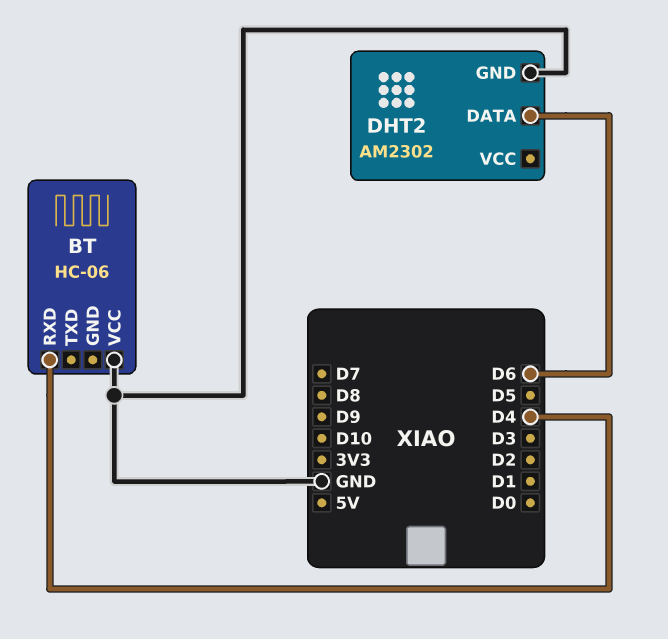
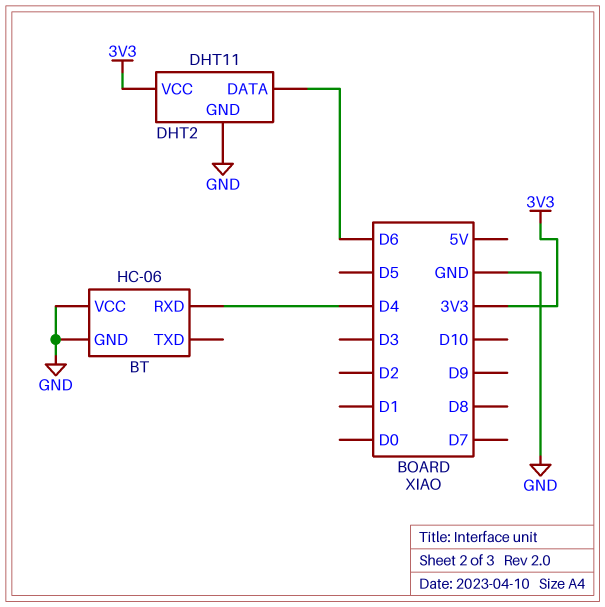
BT pin GND: none -> GND
DHT2: AM2302 -> DHT11
DHT2 pin VCC: none -> 3V3

